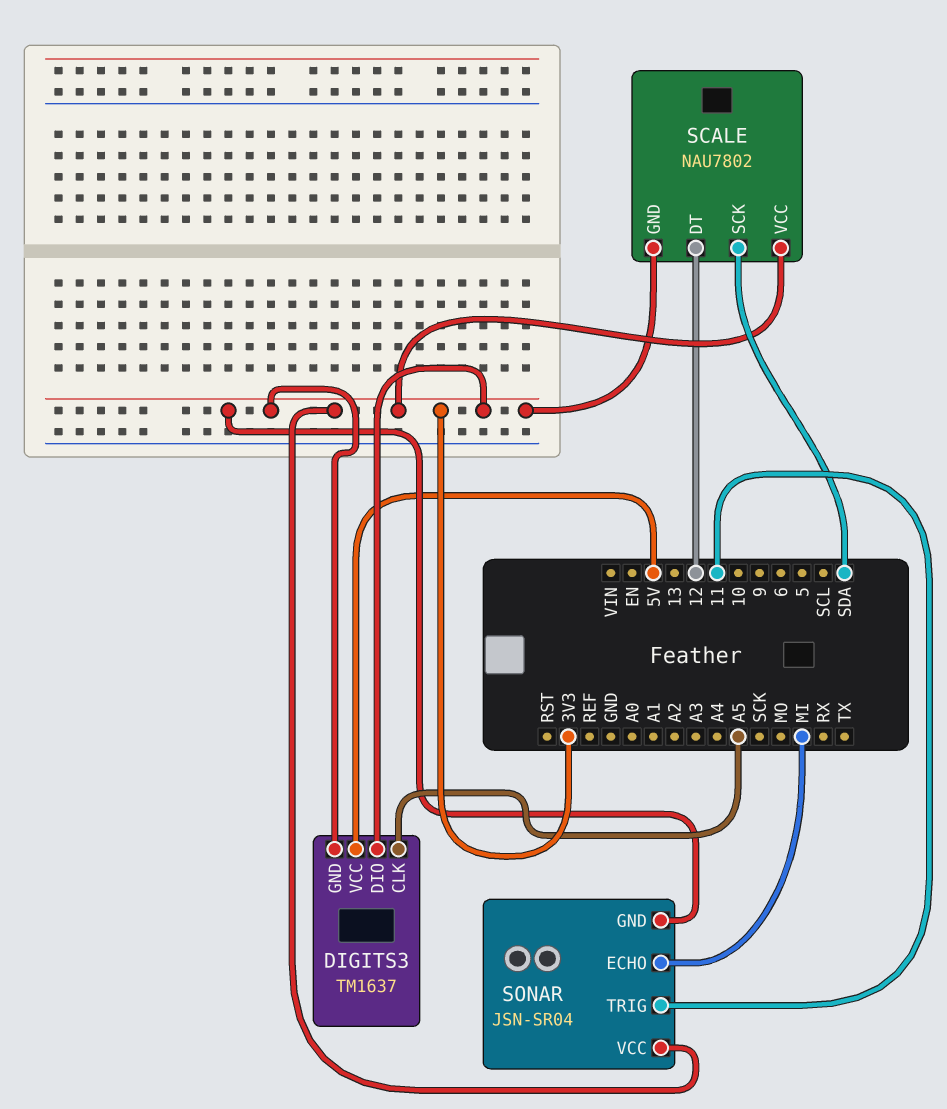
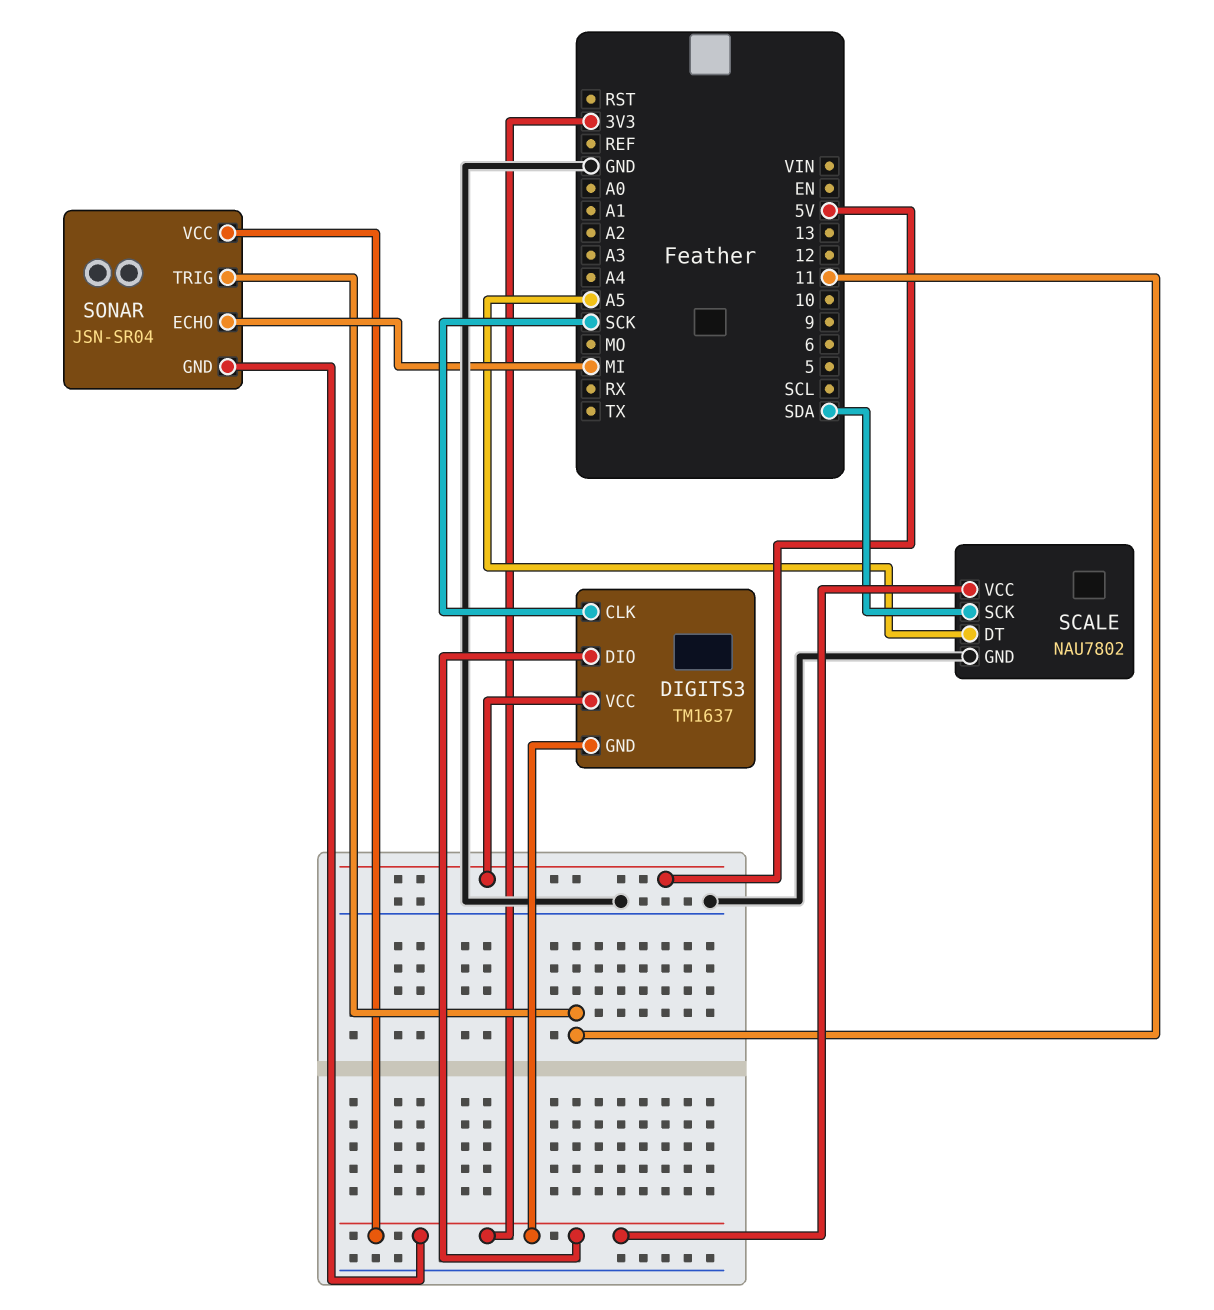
DIGITS3 pin CLK: A5 -> SCK
SCALE pin DT: 12 -> A5
SCALE pin GND: 3V3 -> GND

